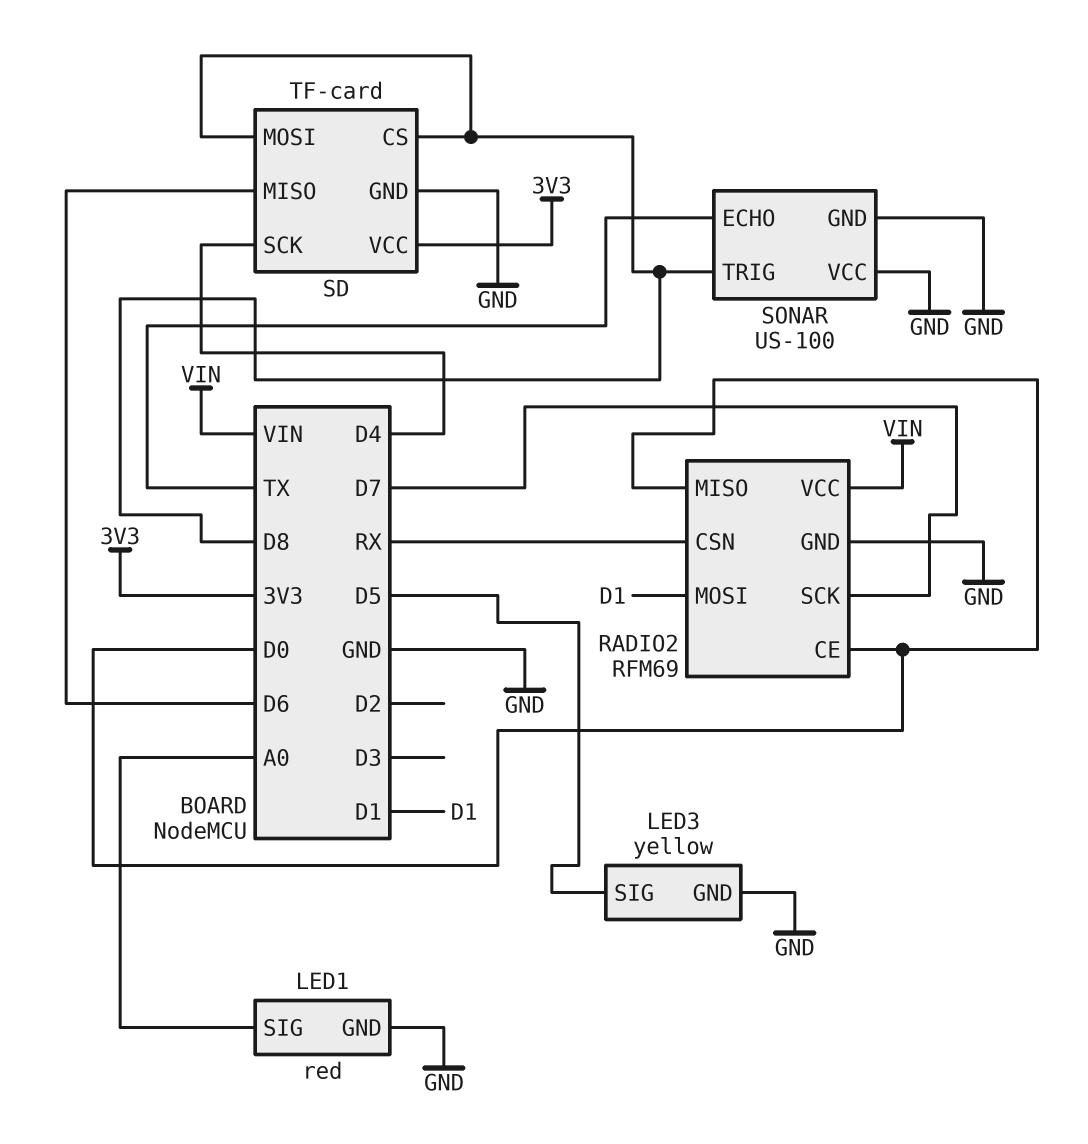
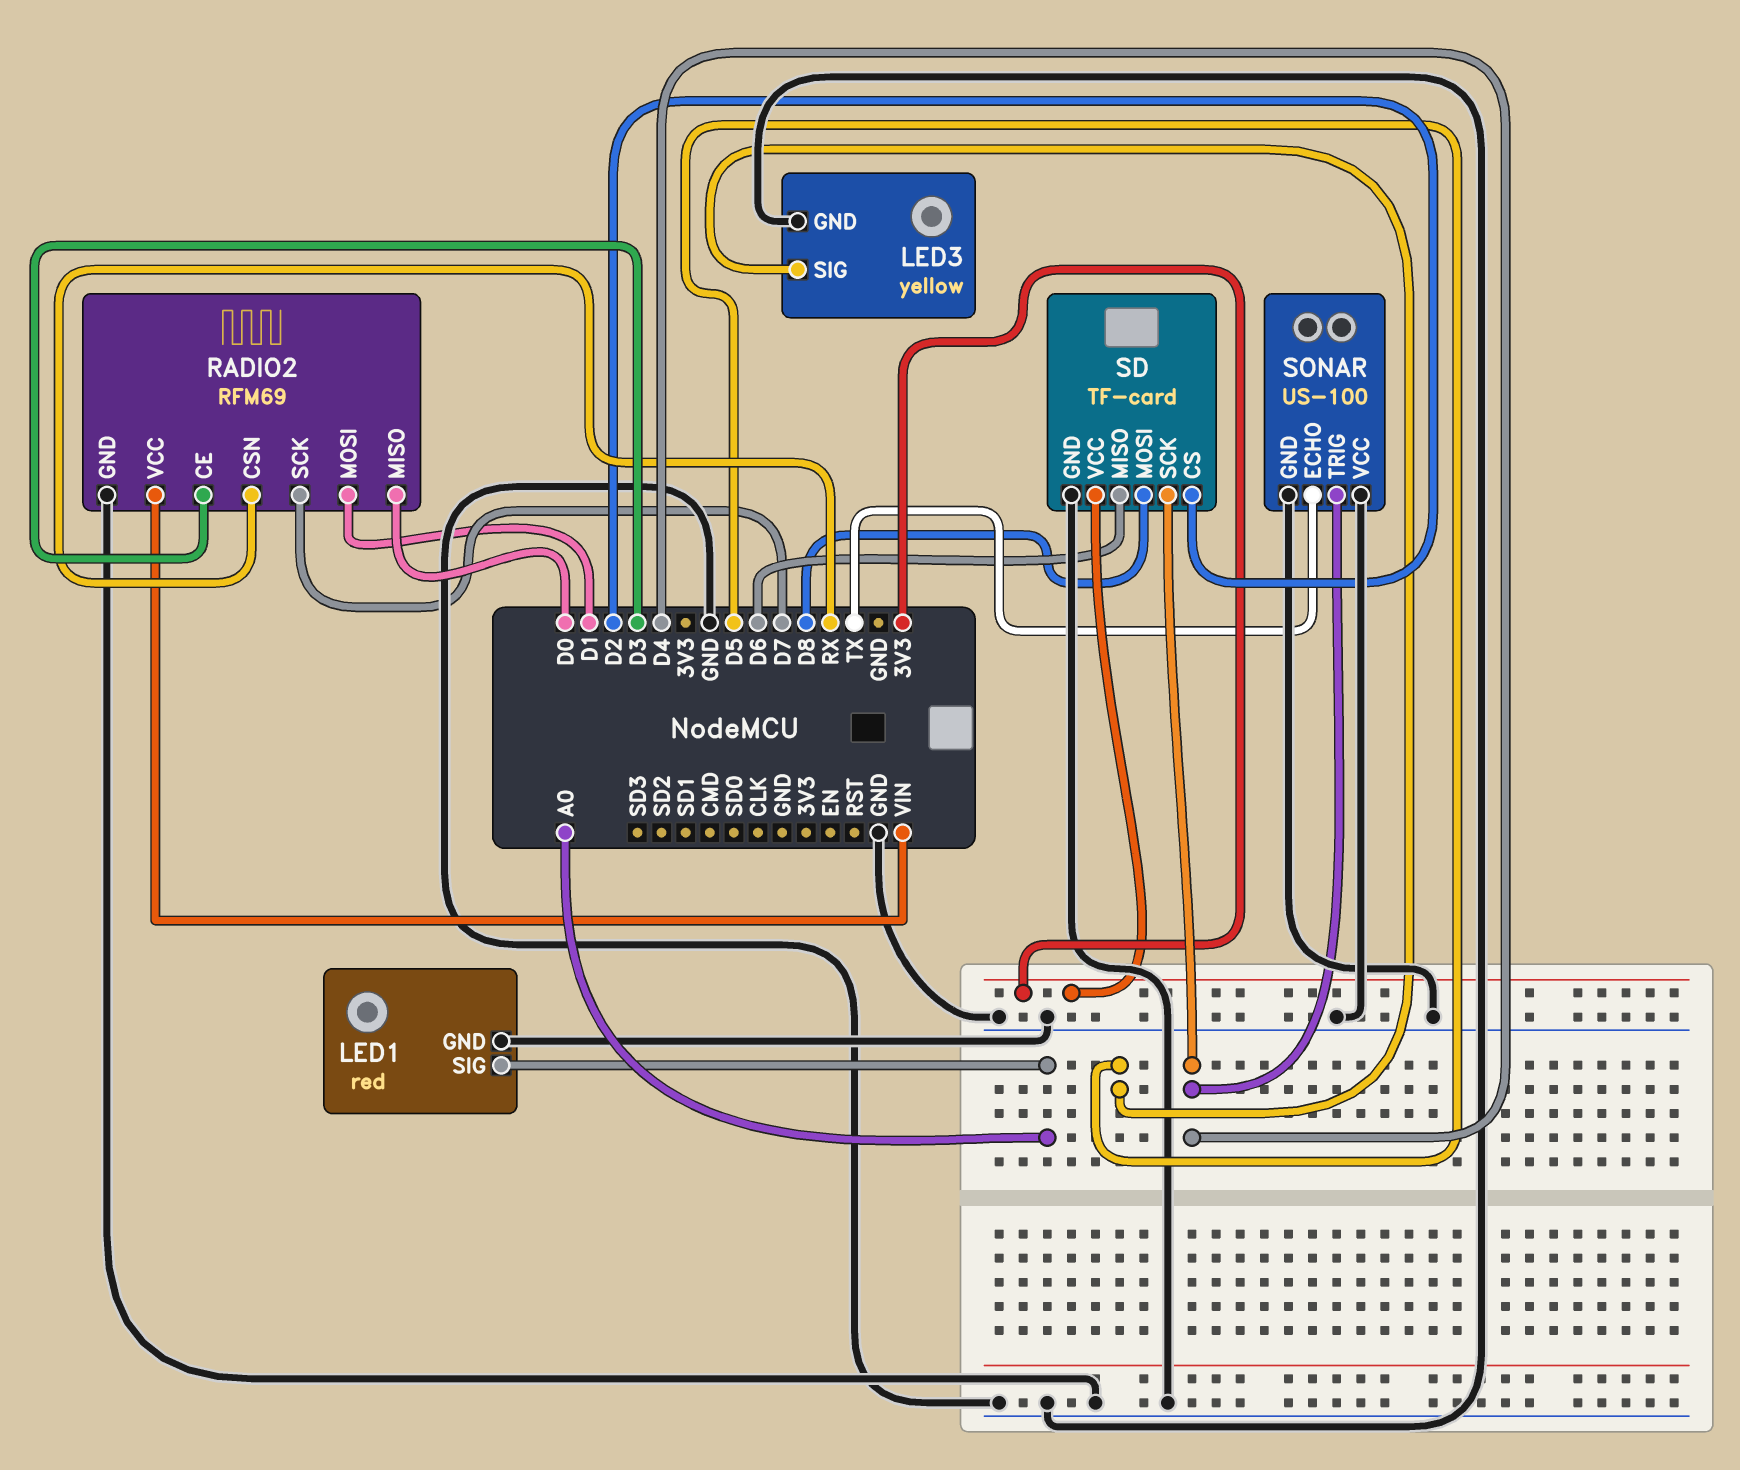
RADIO2 pin CE: D0 -> D3
SD pin CS: D8 -> D2
SONAR pin TRIG: D8 -> D4

